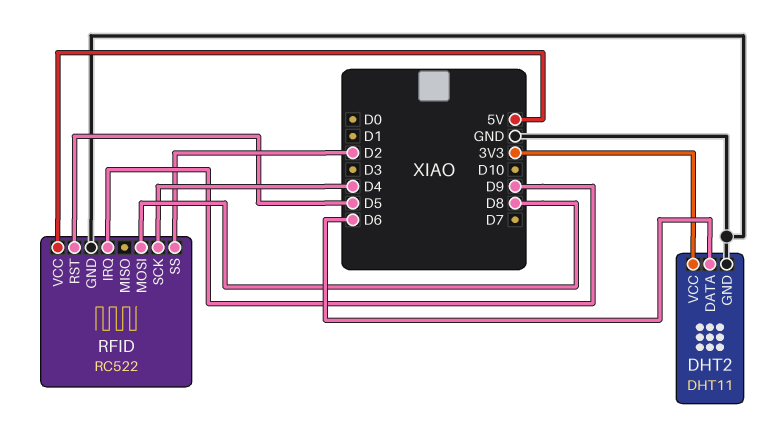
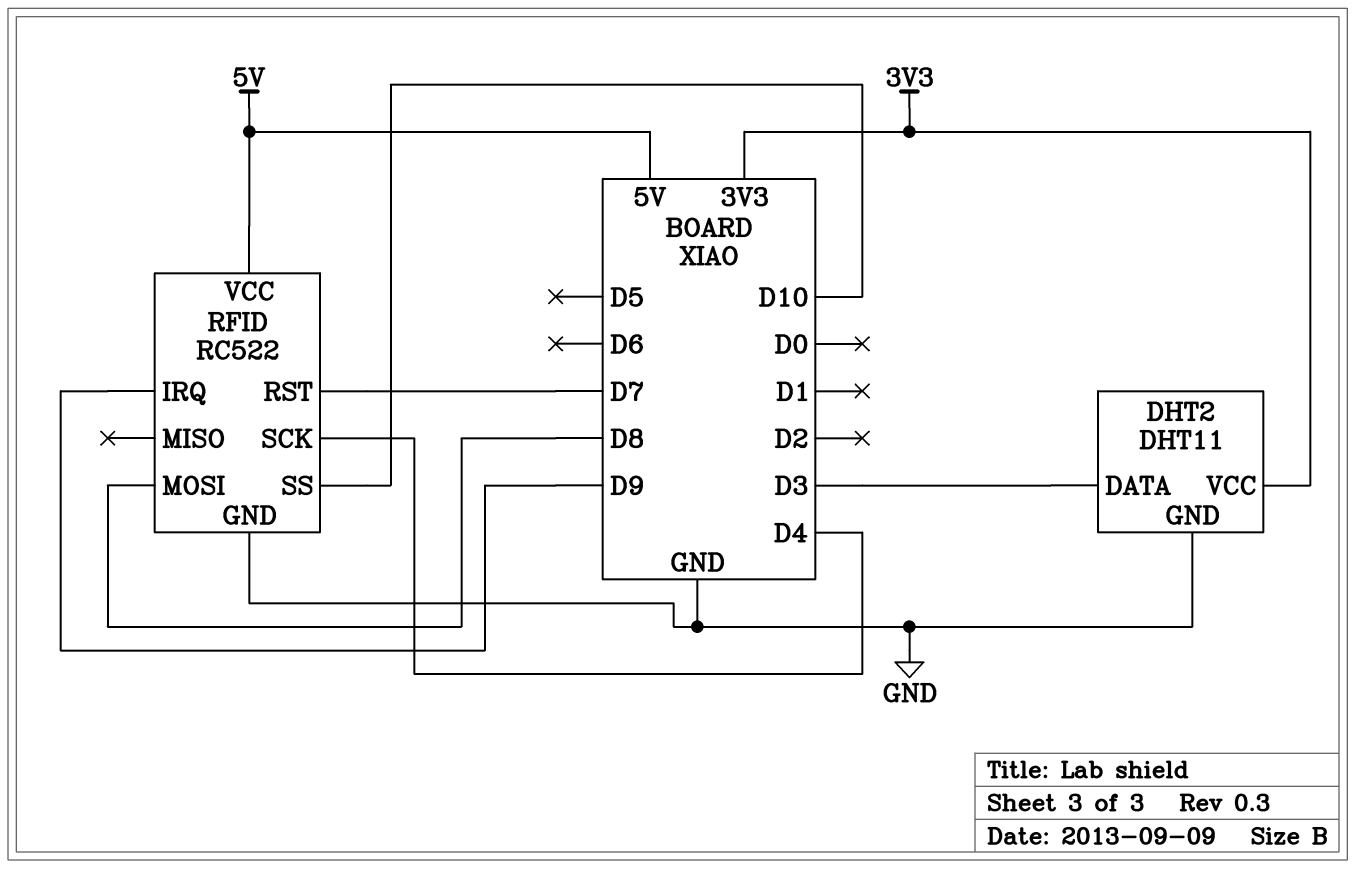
DHT2 pin DATA: D6 -> D3
RFID pin RST: D5 -> D7
RFID pin SS: D2 -> D10

